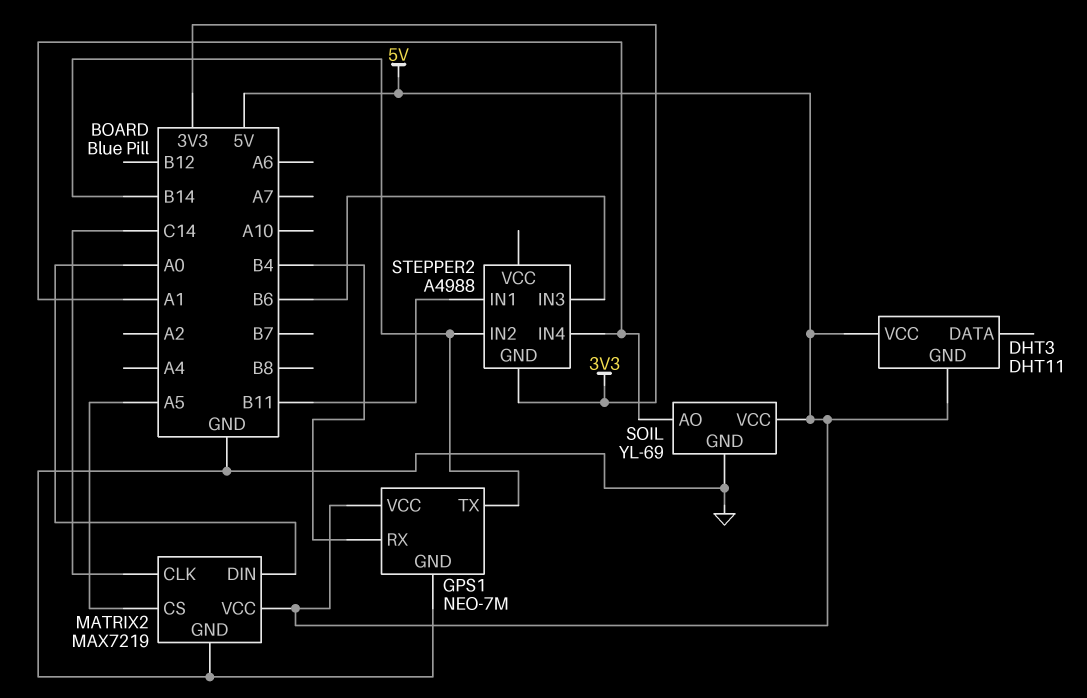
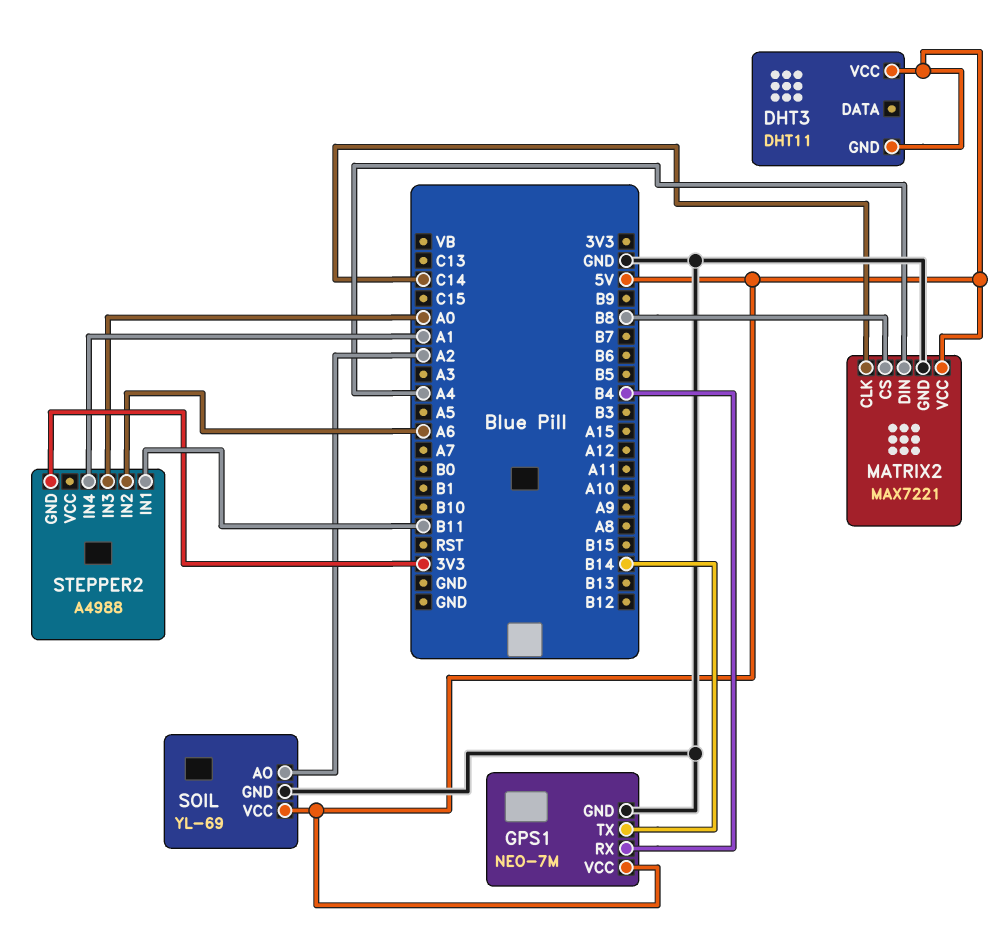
MATRIX2: MAX7219 -> MAX7221
MATRIX2 pin CS: A5 -> B8
MATRIX2 pin DIN: A0 -> A4
SOIL pin AO: A1 -> A2
STEPPER2 pin IN2: B14 -> A6
STEPPER2 pin IN3: B6 -> A0

